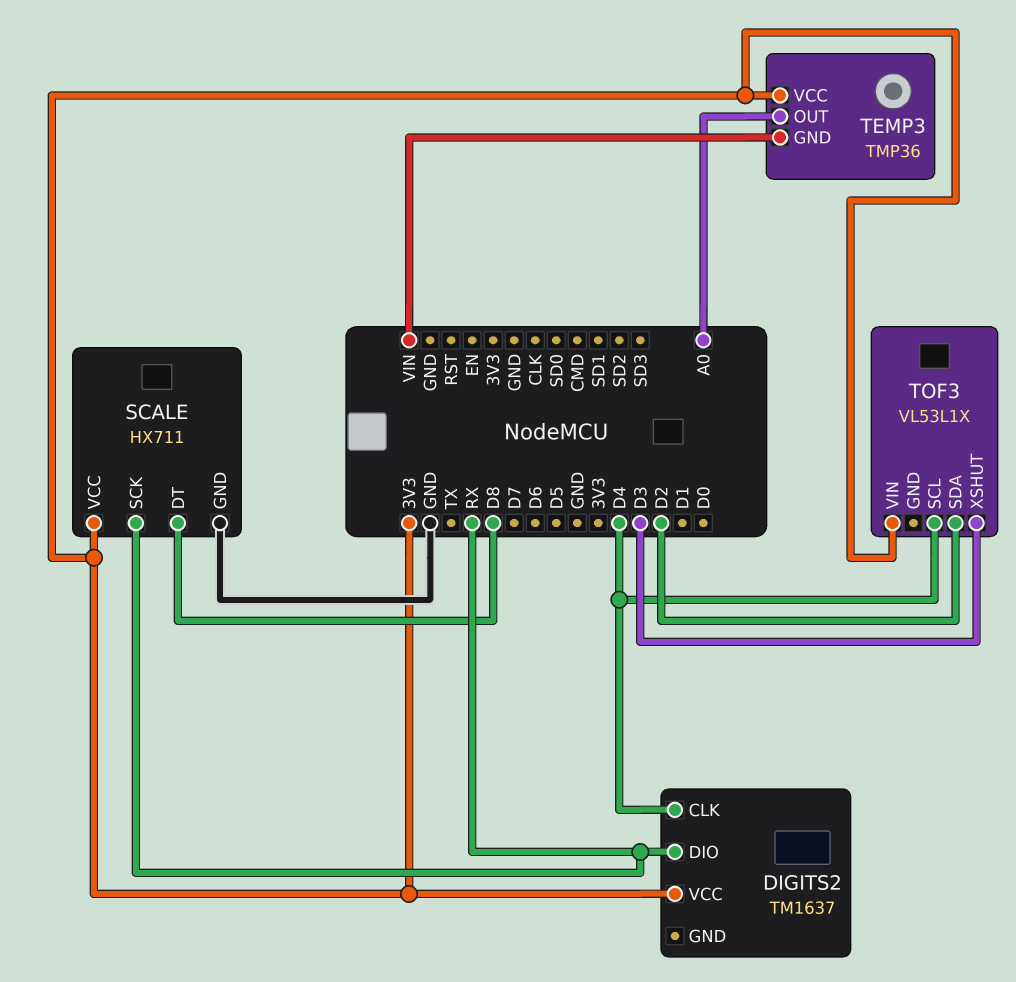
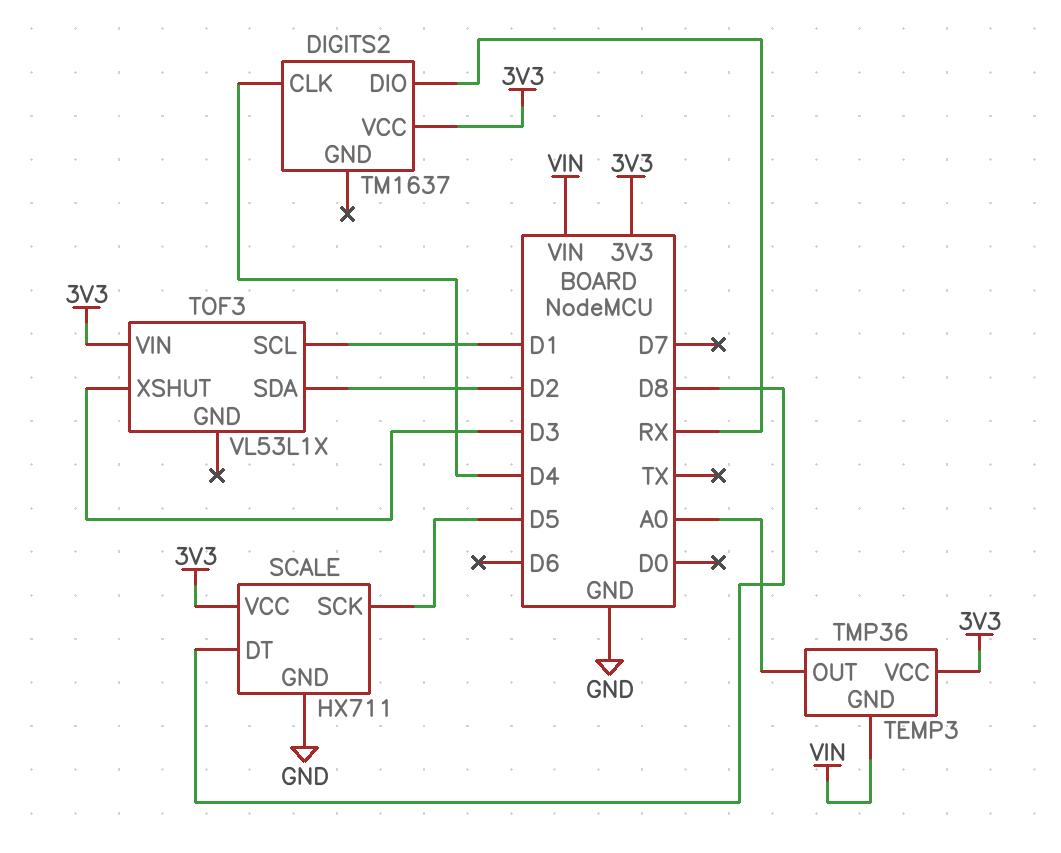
SCALE pin SCK: RX -> D5
TOF3 pin SCL: D4 -> D1

